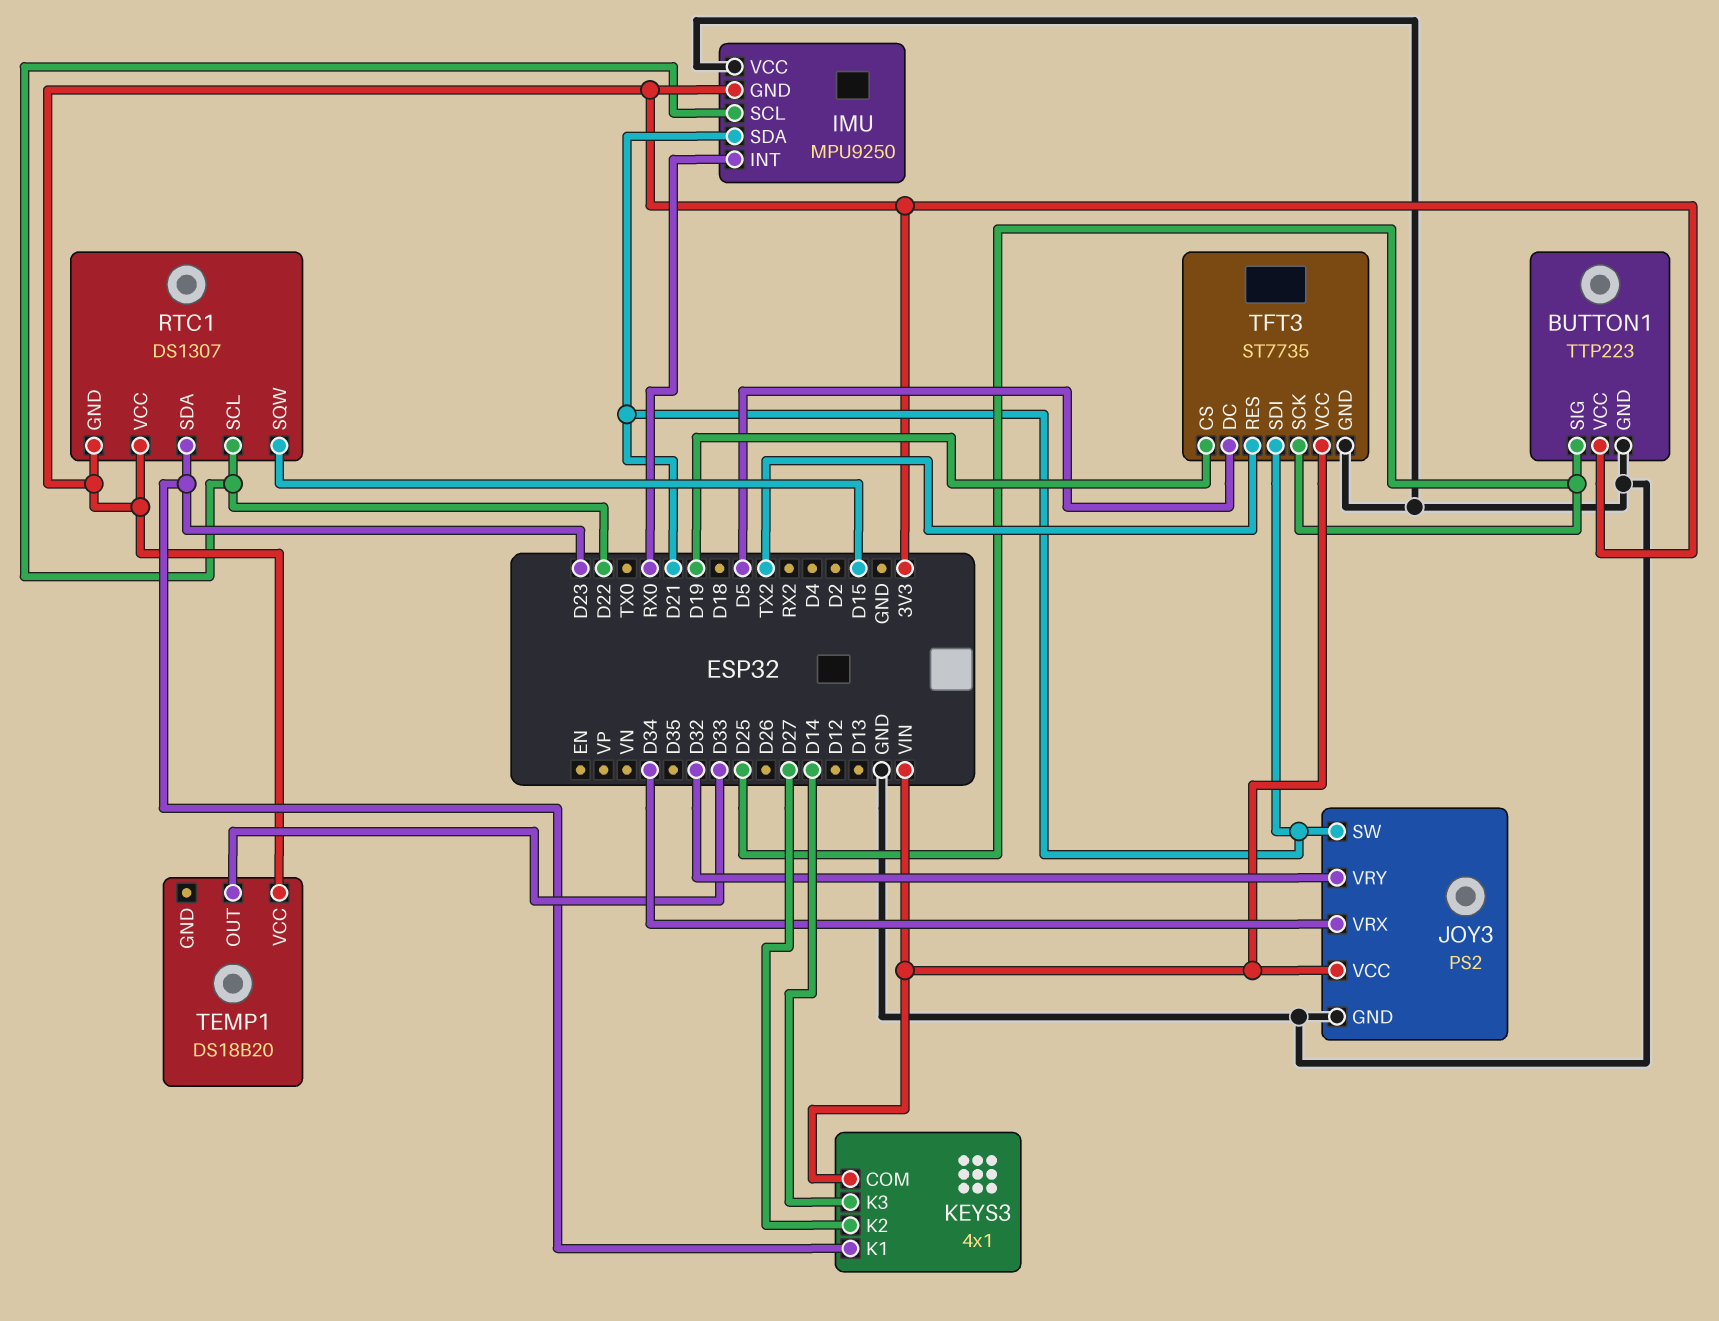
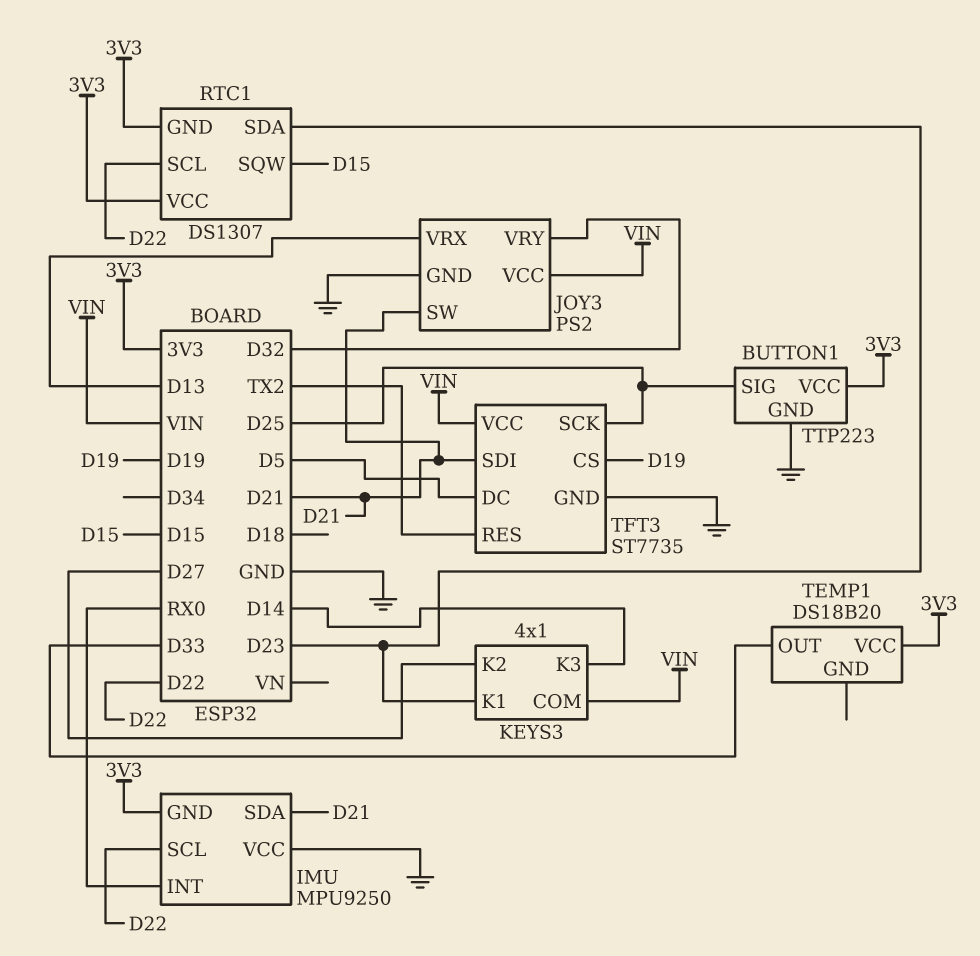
JOY3 pin VRX: D34 -> D13

